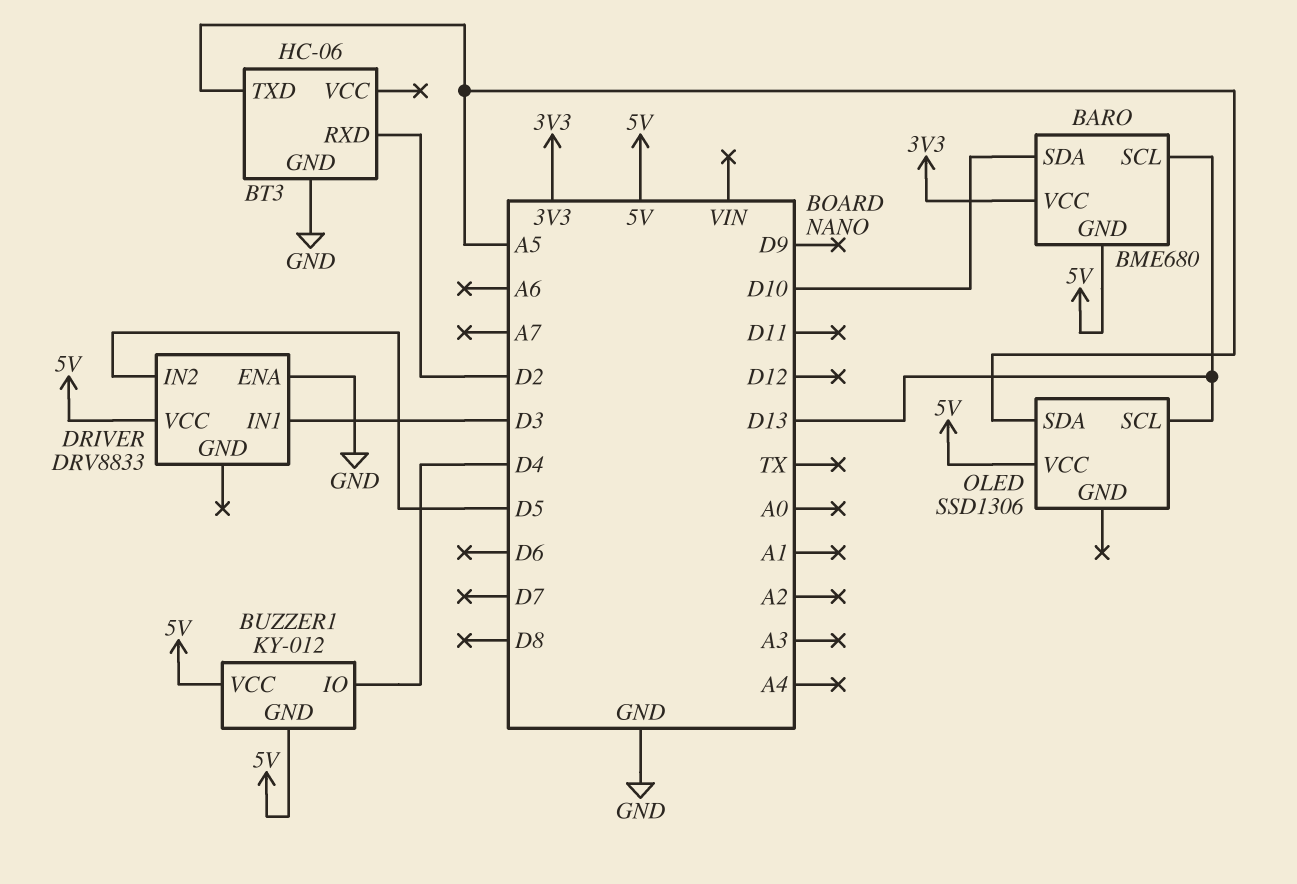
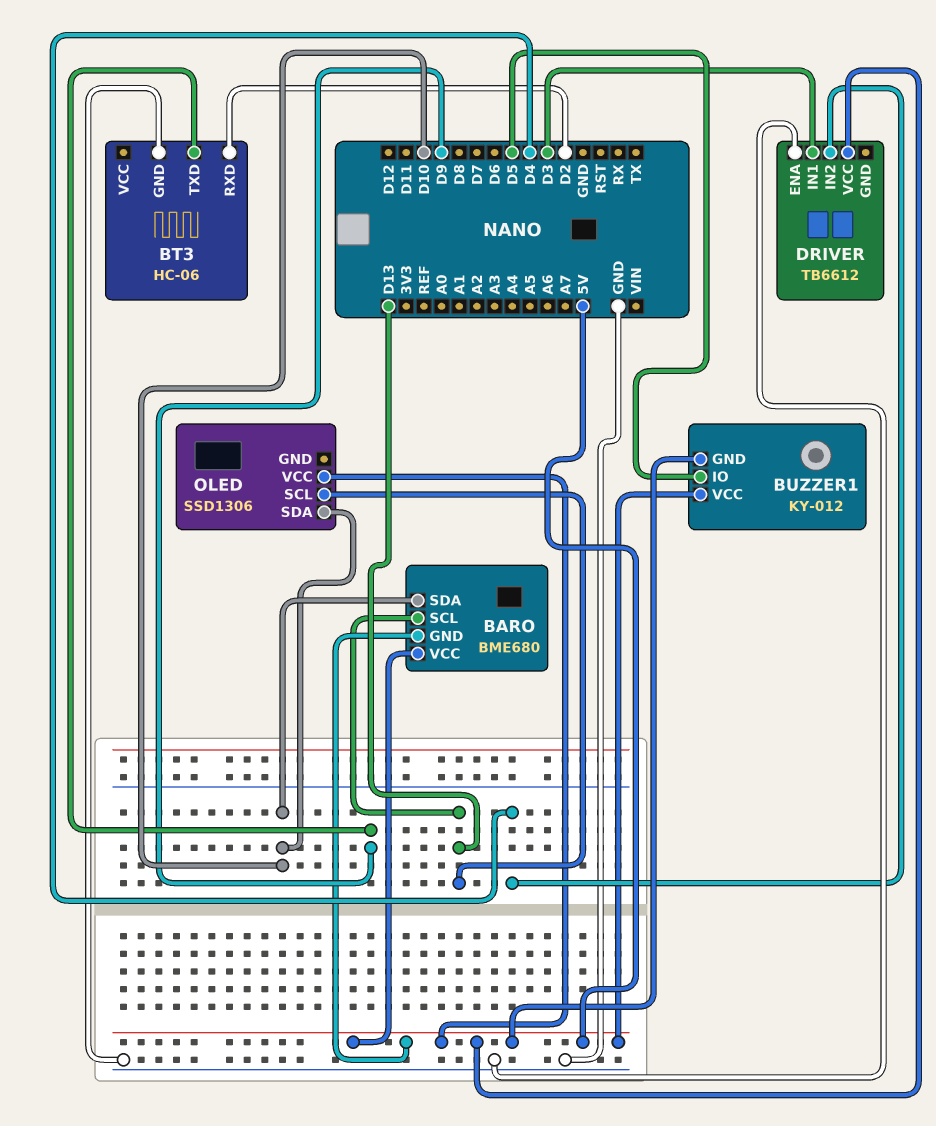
BARO pin VCC: 3V3 -> 5V
BT3 pin TXD: A5 -> D9
BUZZER1 pin IO: D4 -> D5
DRIVER: DRV8833 -> TB6612
DRIVER pin IN2: D5 -> D4
OLED pin SDA: A5 -> D10

